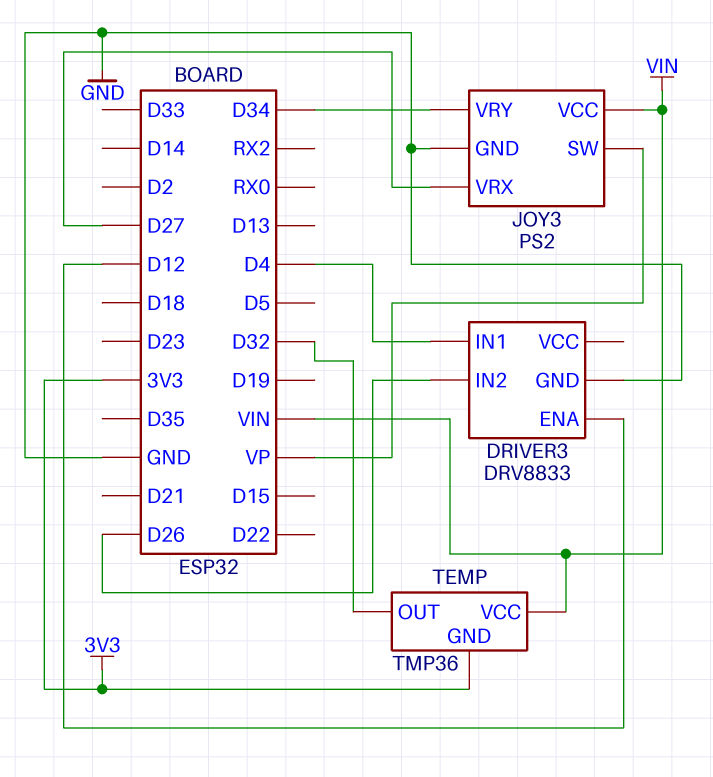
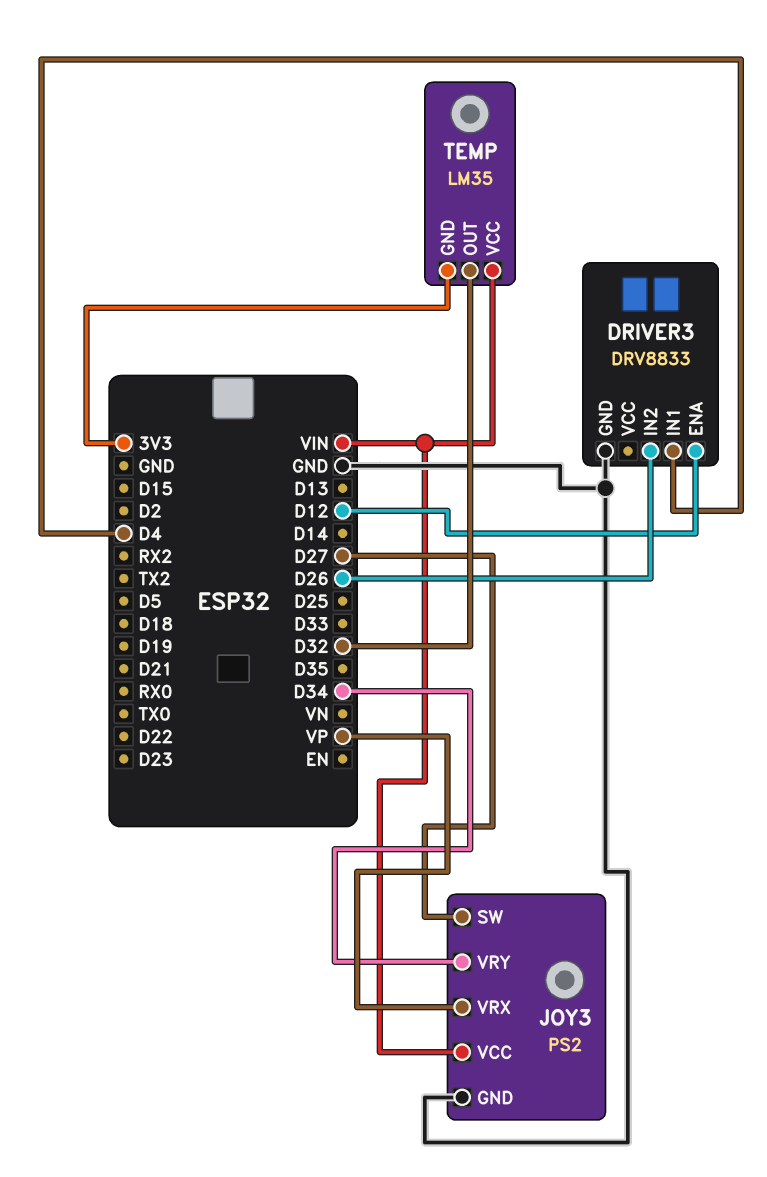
JOY3 pin SW: VP -> D27
JOY3 pin VRX: D27 -> VP
TEMP: TMP36 -> LM35

